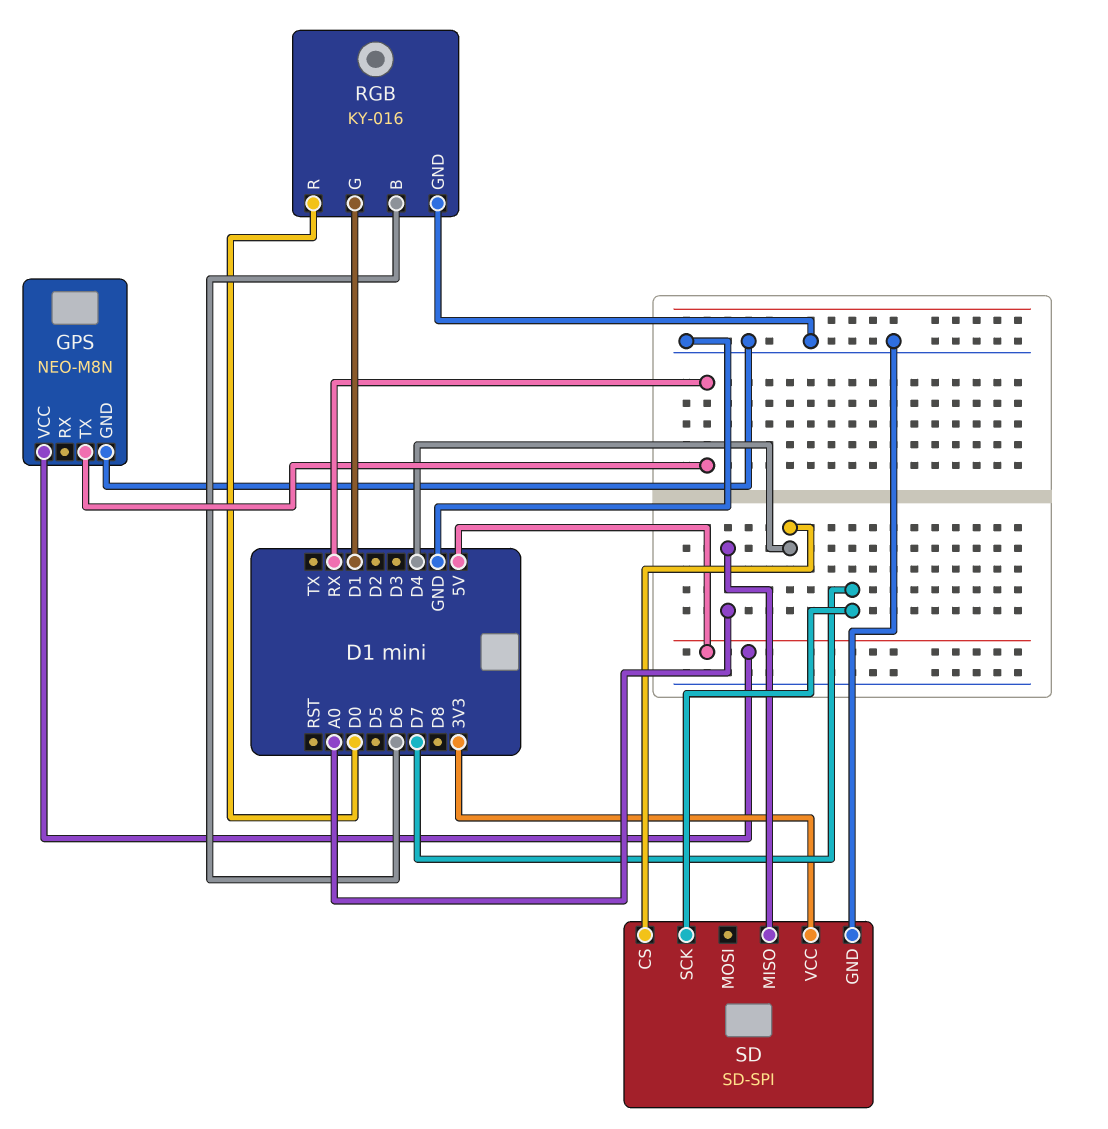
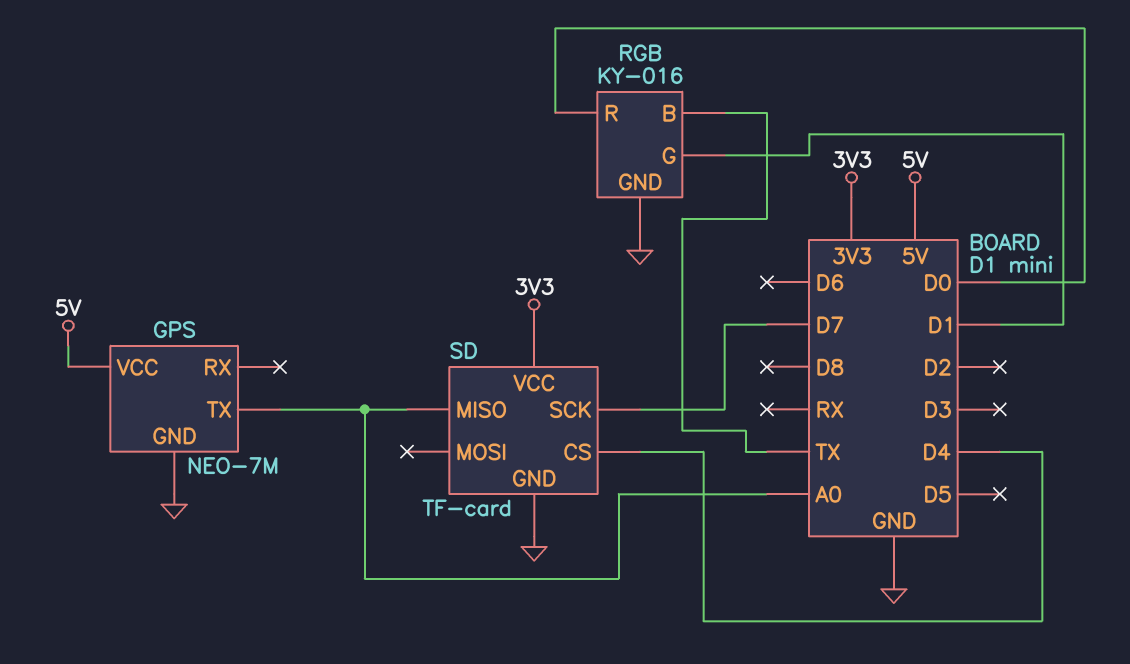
GPS: NEO-M8N -> NEO-7M
GPS pin TX: RX -> A0
RGB pin B: D6 -> TX
SD: SD-SPI -> TF-card

